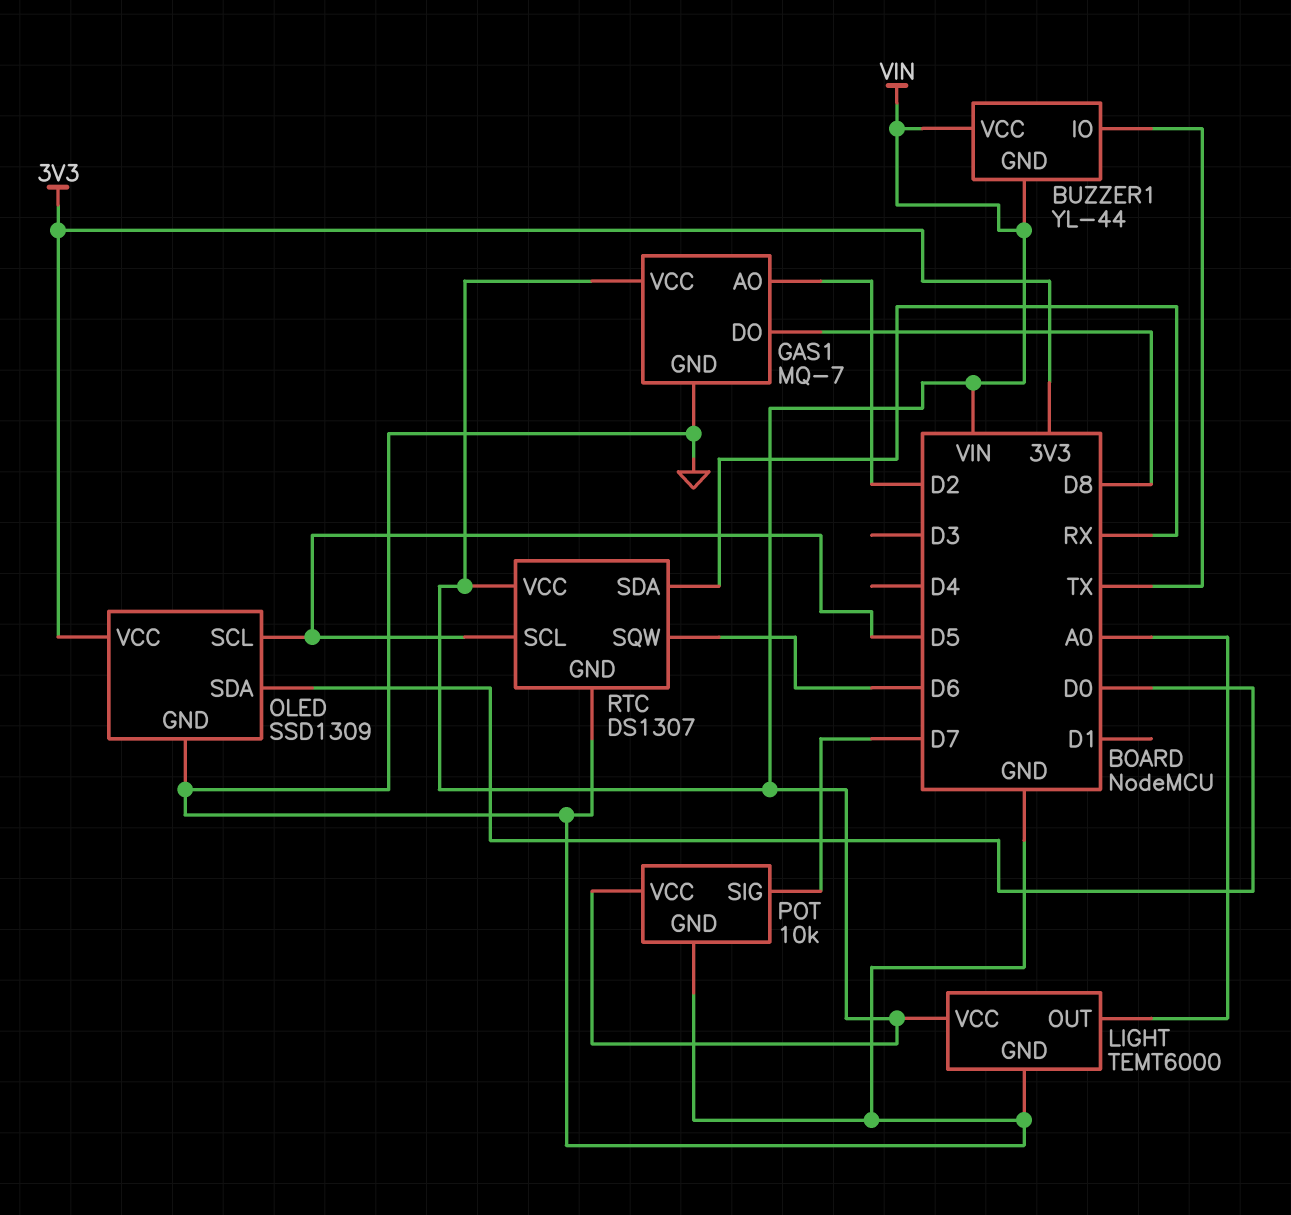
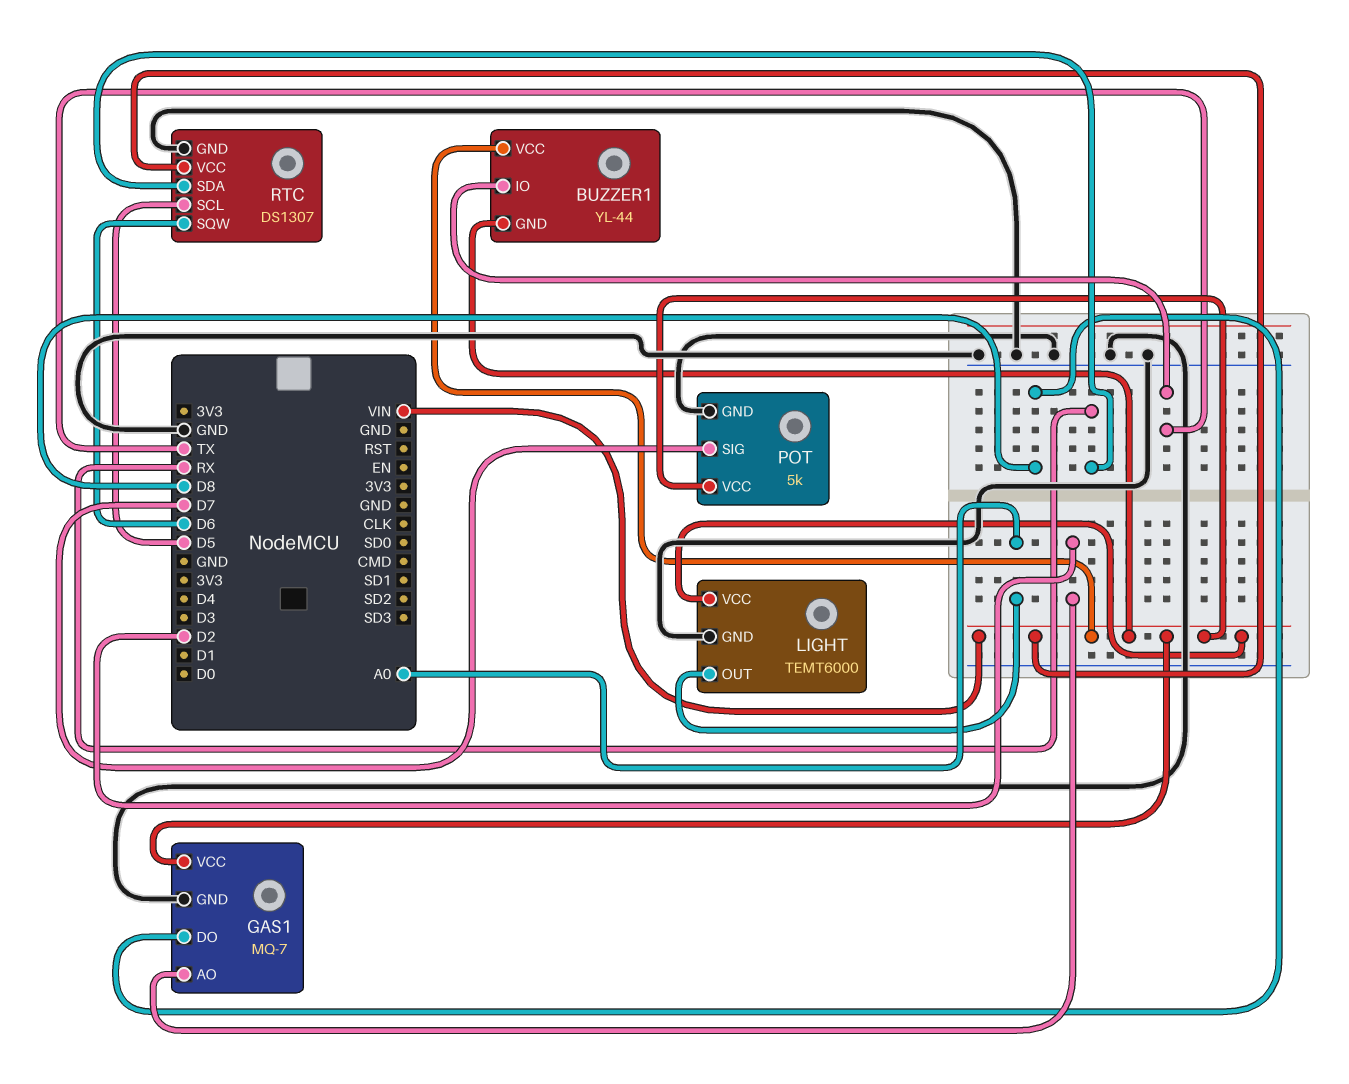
OLED: SSD1309 -> none
OLED pin GND: GND -> none
OLED pin SCL: D5 -> none
OLED pin SDA: D0 -> none
OLED pin VCC: 3V3 -> none
POT: 10k -> 5k

